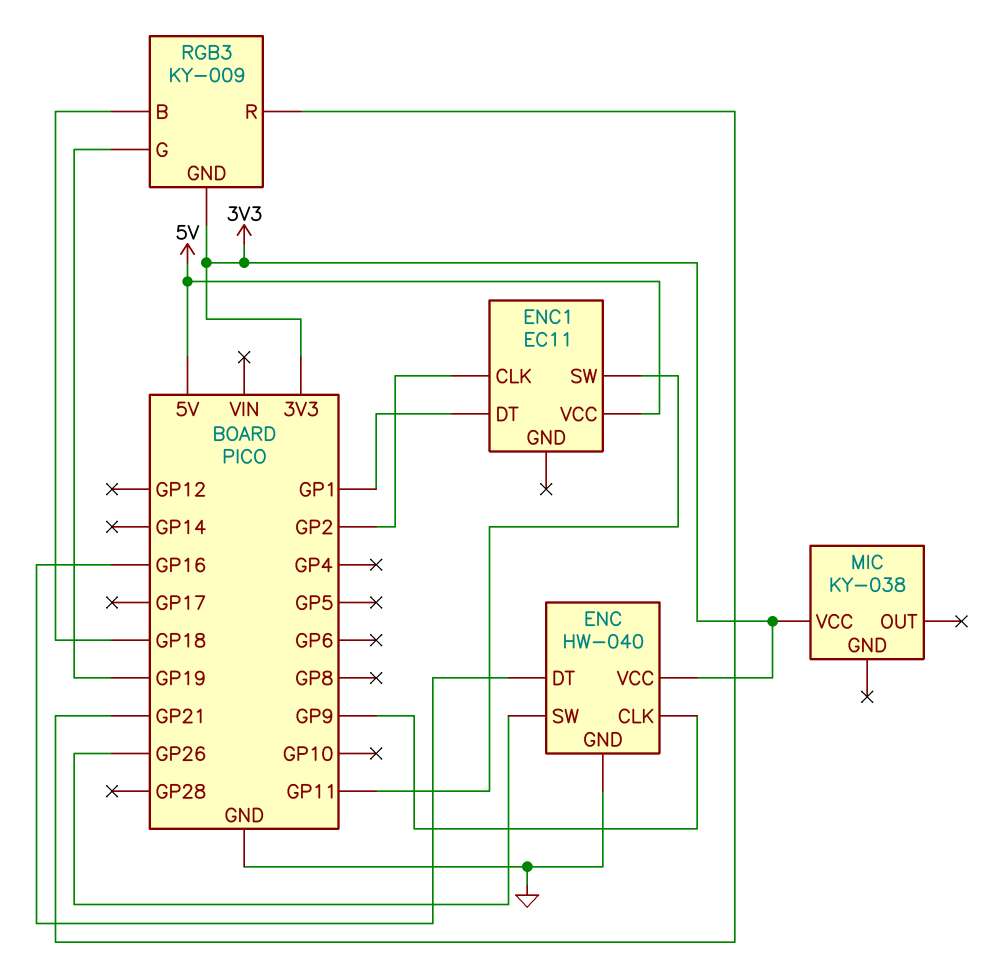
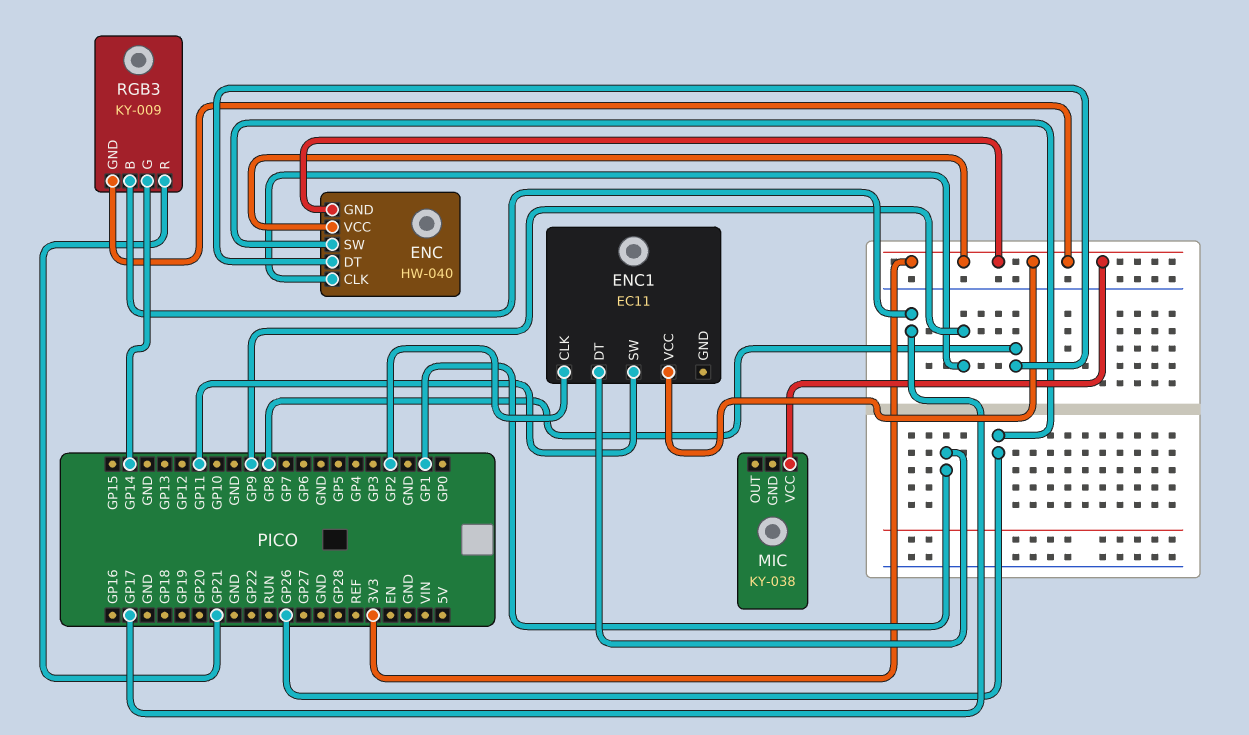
ENC pin DT: GP16 -> GP8
ENC pin GND: GND -> 3V3
ENC1 pin VCC: 5V -> 3V3
RGB3 pin B: GP18 -> GP17
RGB3 pin G: GP19 -> GP14

